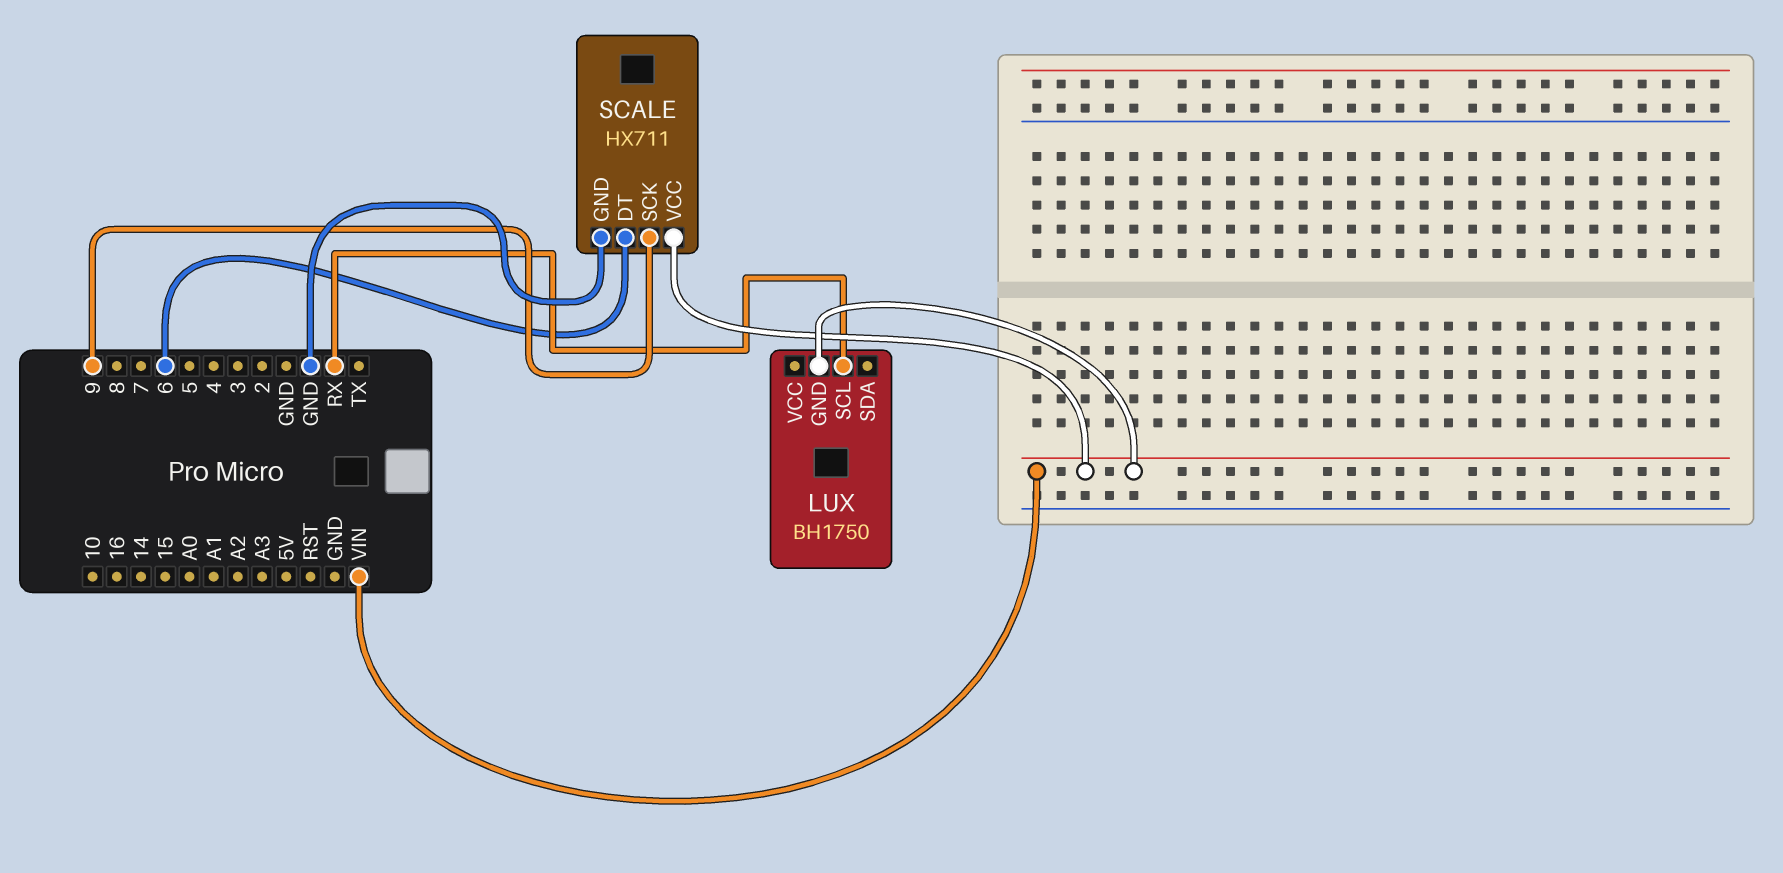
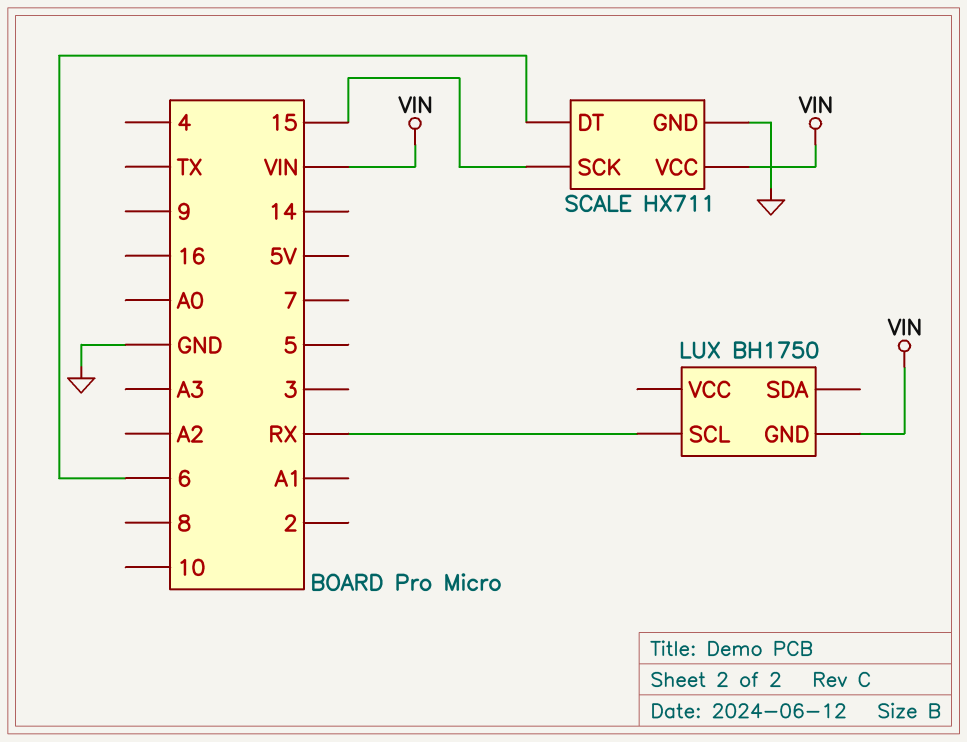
SCALE pin SCK: 9 -> 15

